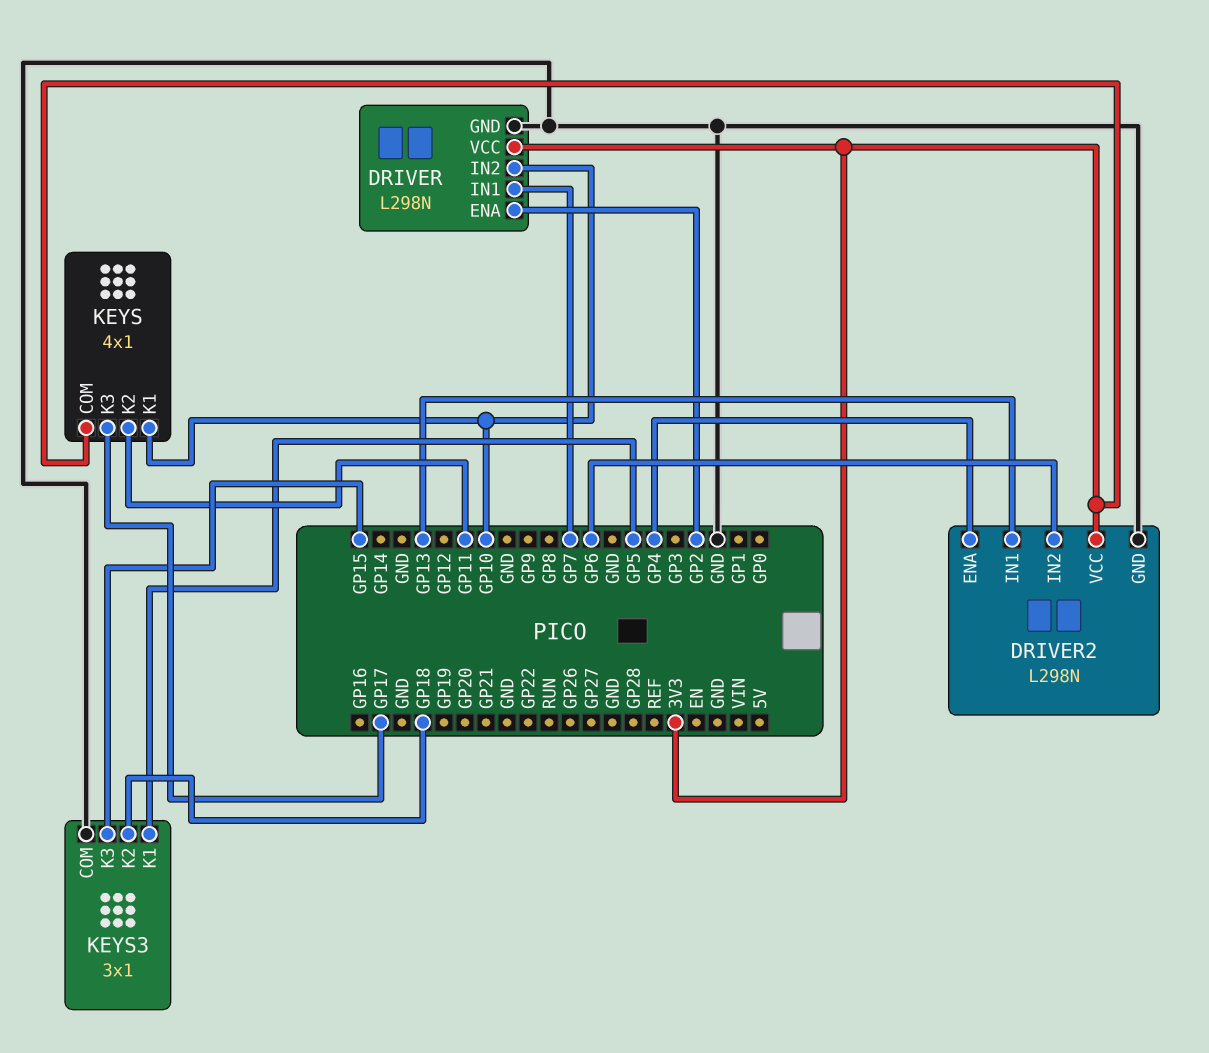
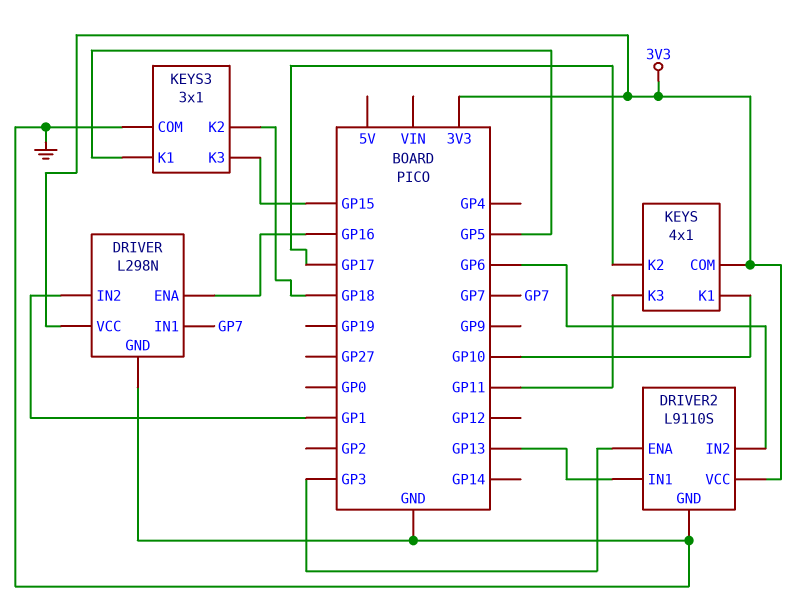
DRIVER pin ENA: GP2 -> GP16
DRIVER pin IN2: GP10 -> GP1
DRIVER2: L298N -> L9110S
DRIVER2 pin ENA: GP4 -> GP3
KEYS pin K2: GP11 -> GP17
KEYS pin K3: GP17 -> GP11

